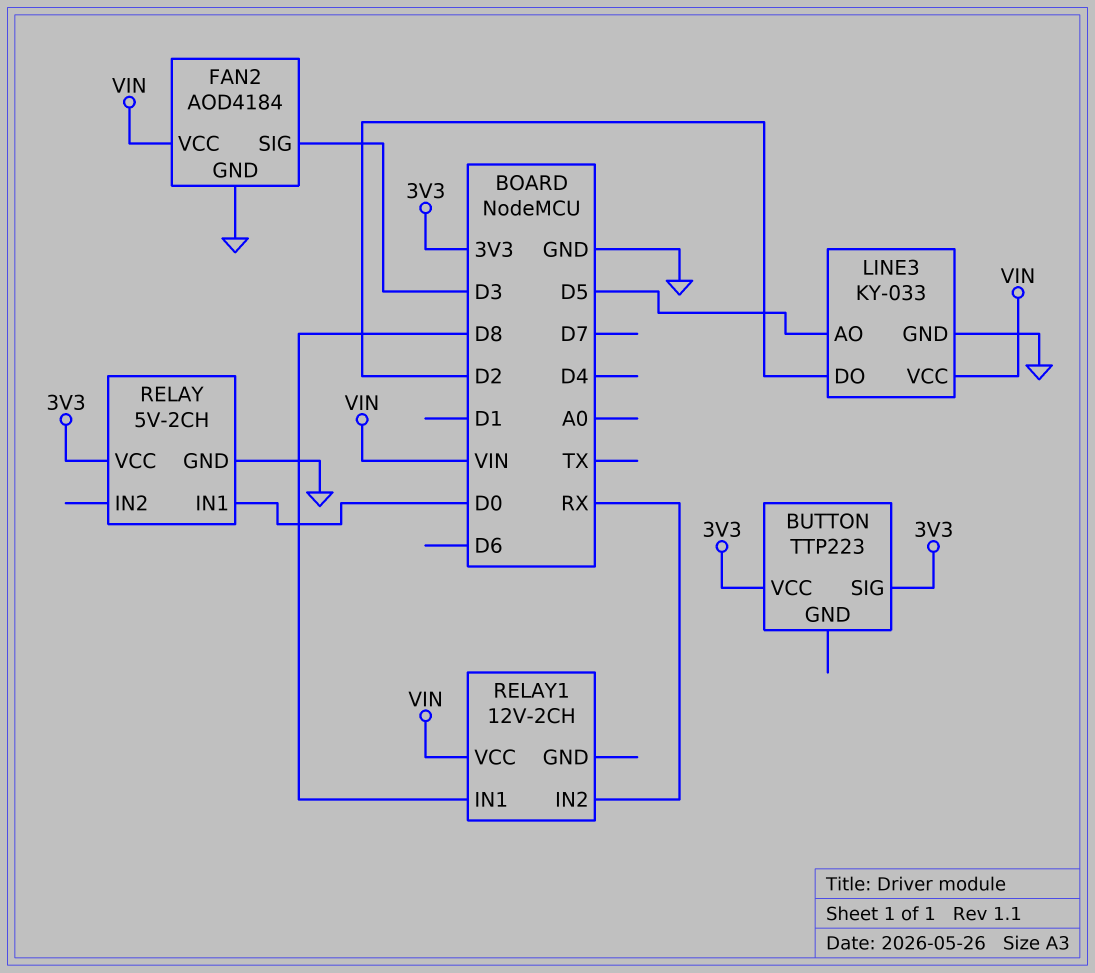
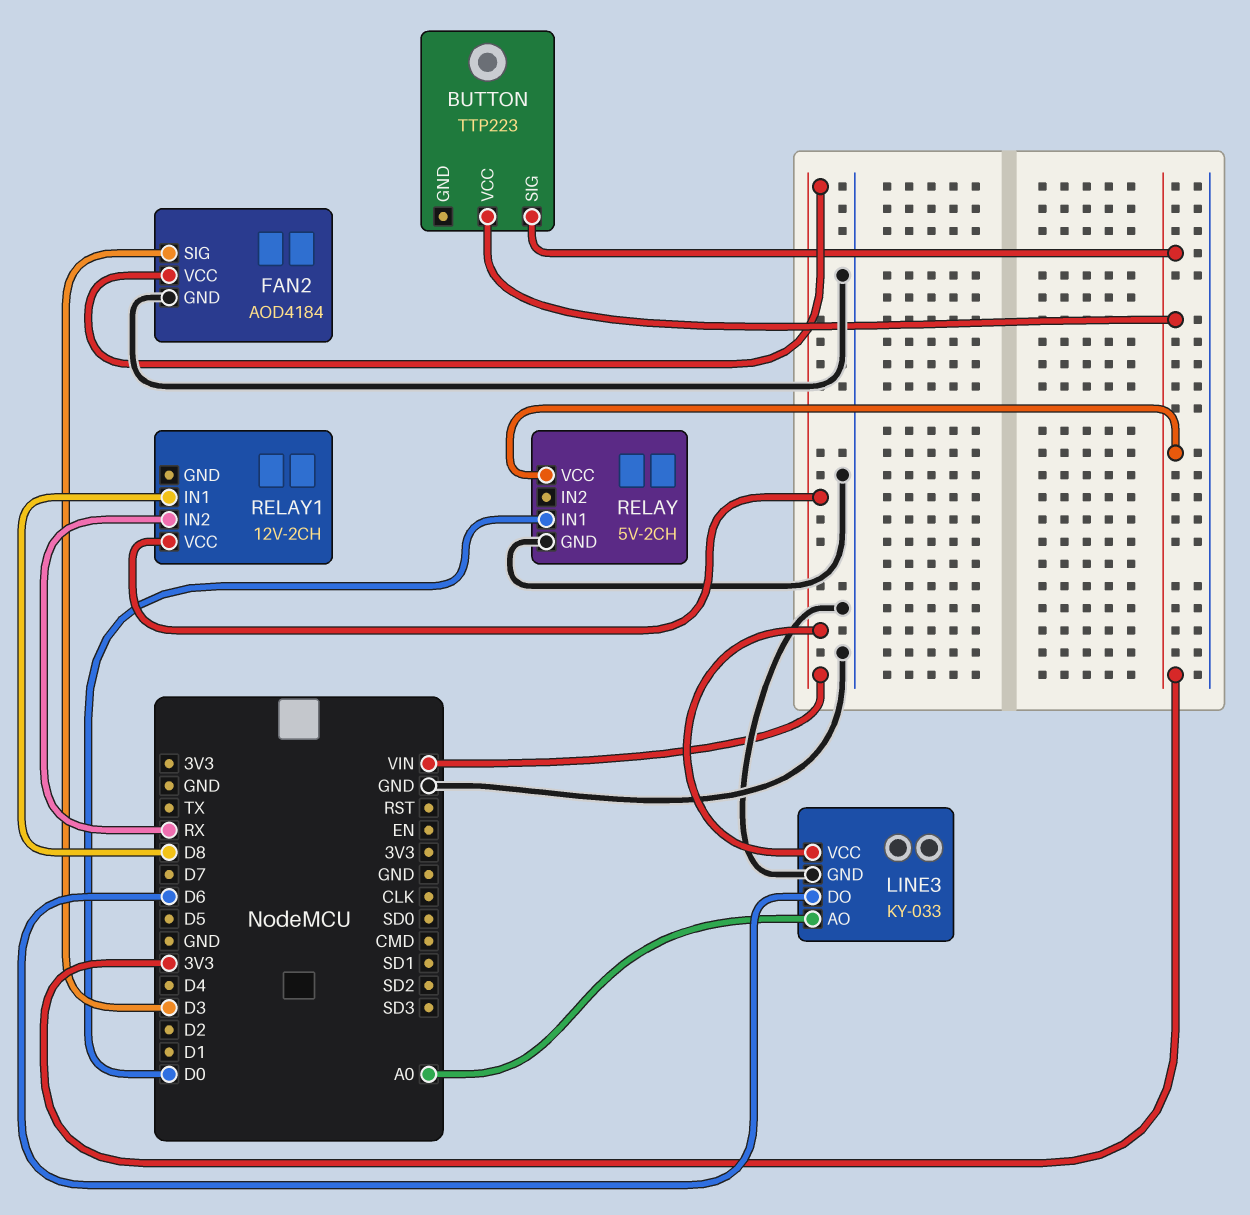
LINE3 pin AO: D5 -> A0
LINE3 pin DO: D2 -> D6

